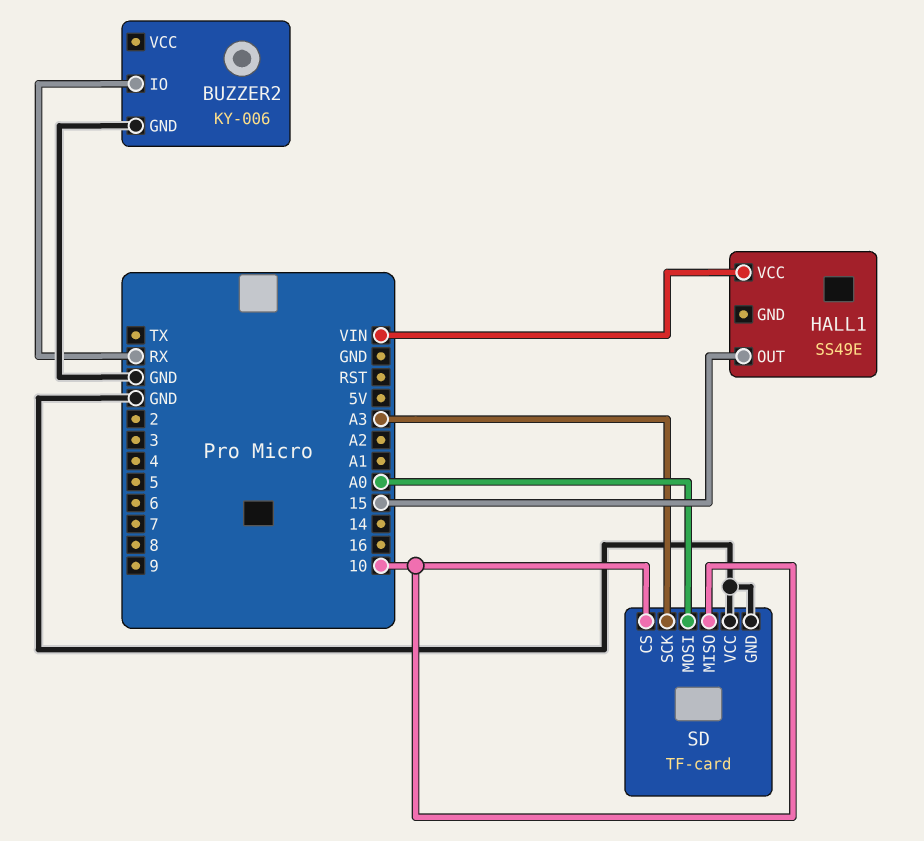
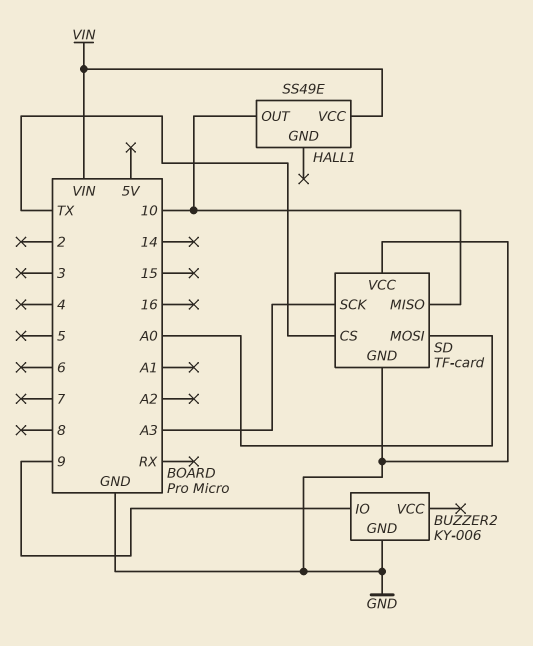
BUZZER2 pin IO: RX -> 9
HALL1 pin OUT: 15 -> 10
SD pin CS: 10 -> TX

